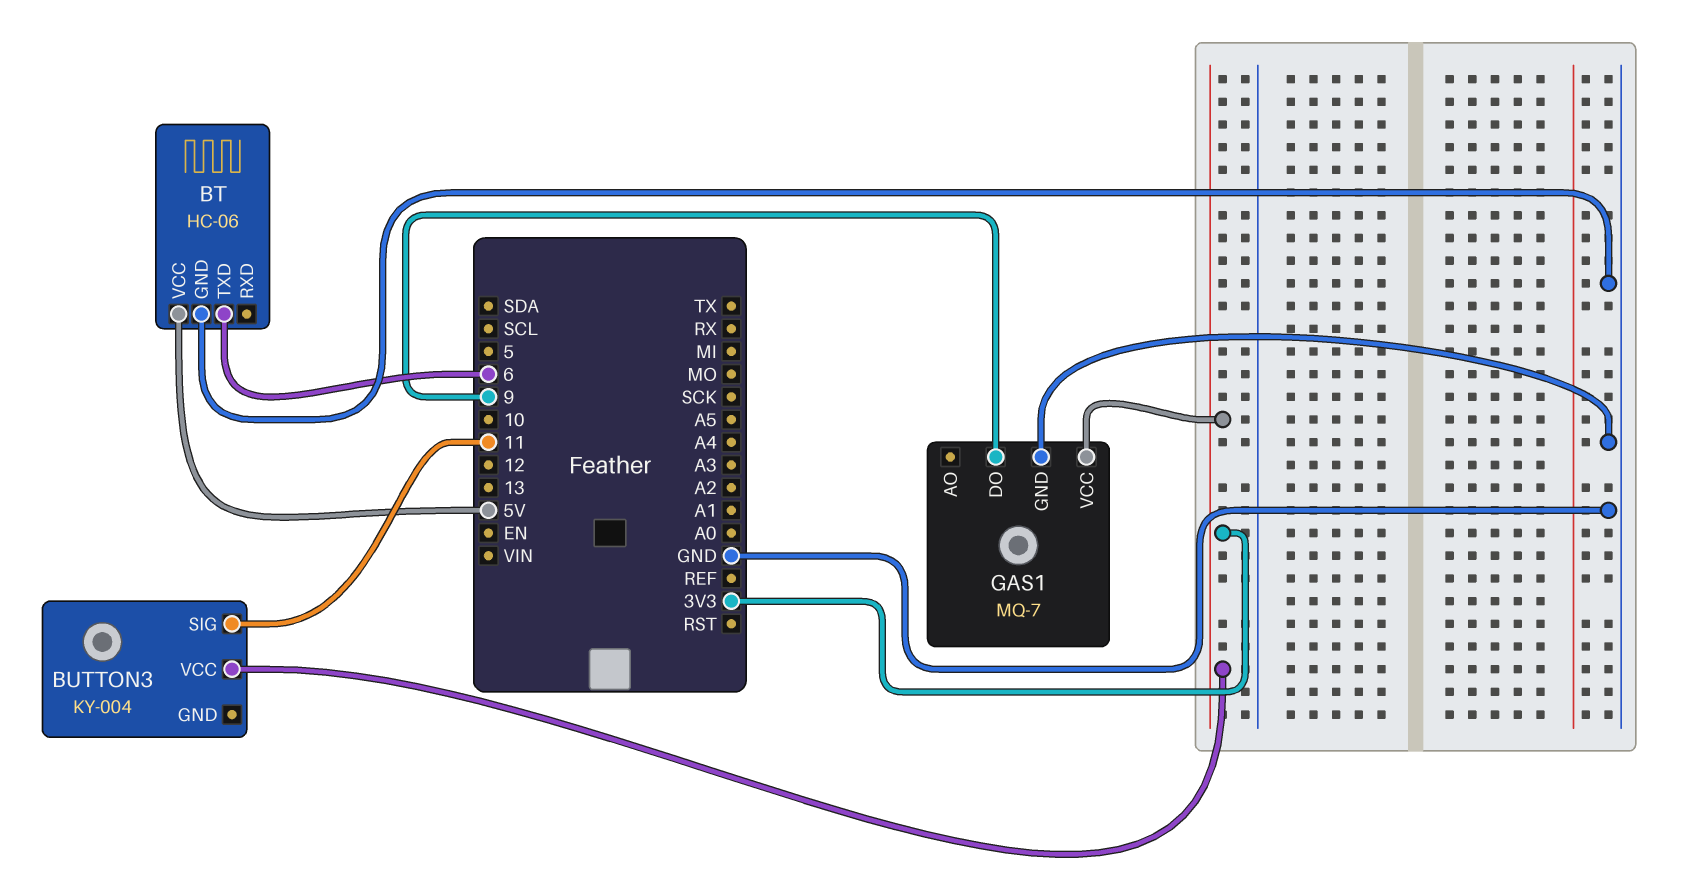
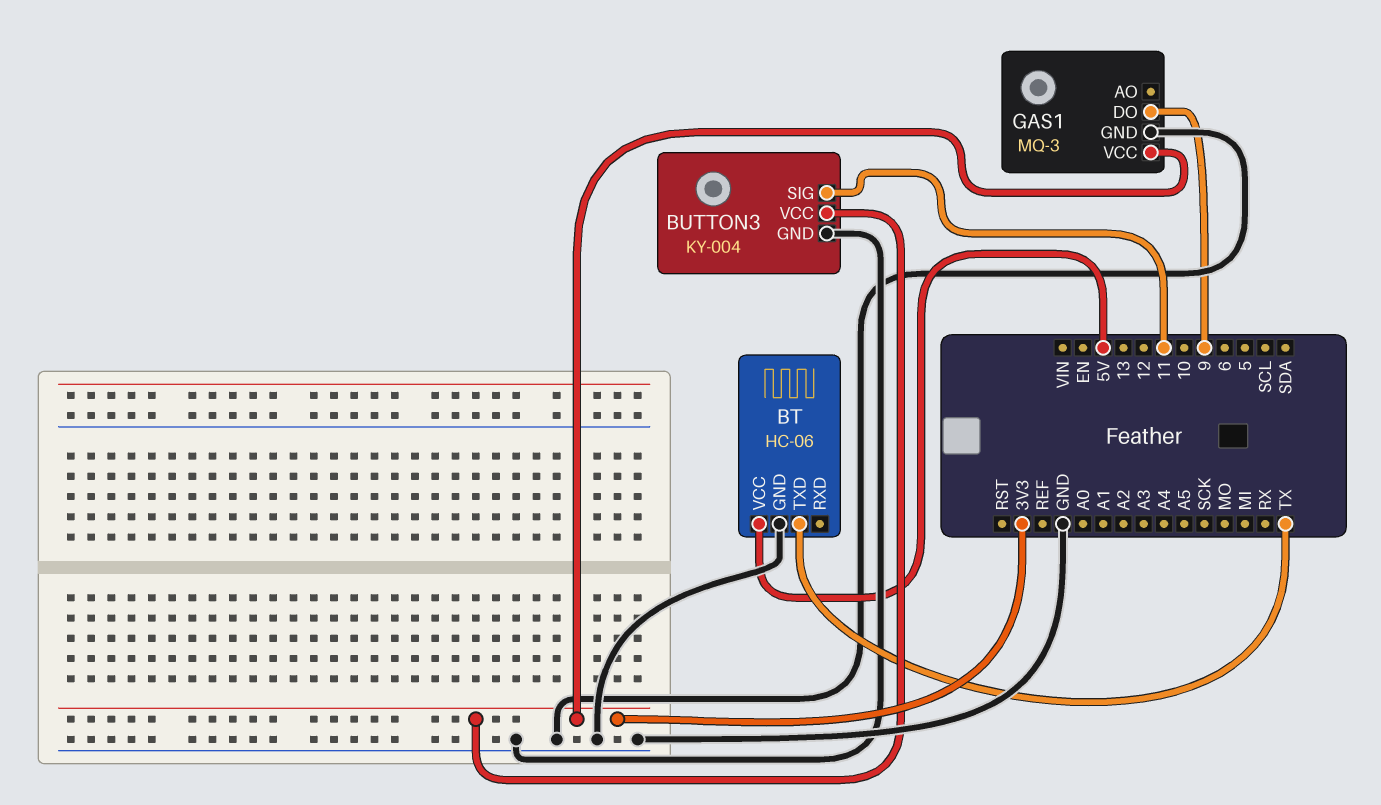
BT pin TXD: 6 -> TX
BUTTON3 pin GND: none -> GND
GAS1: MQ-7 -> MQ-3

